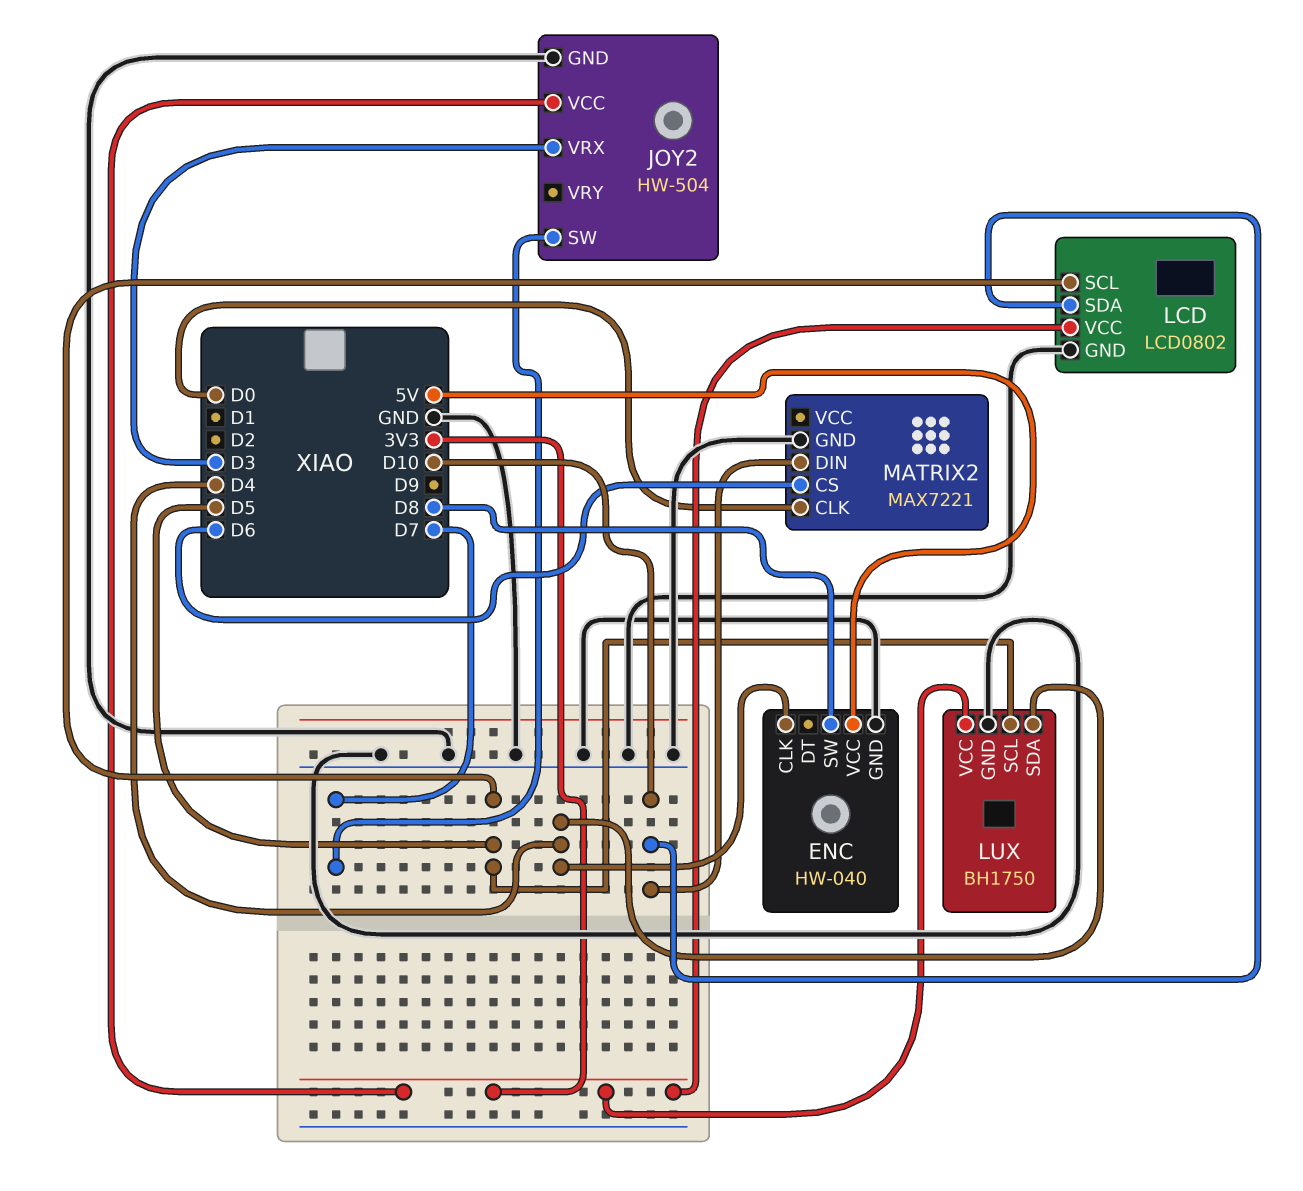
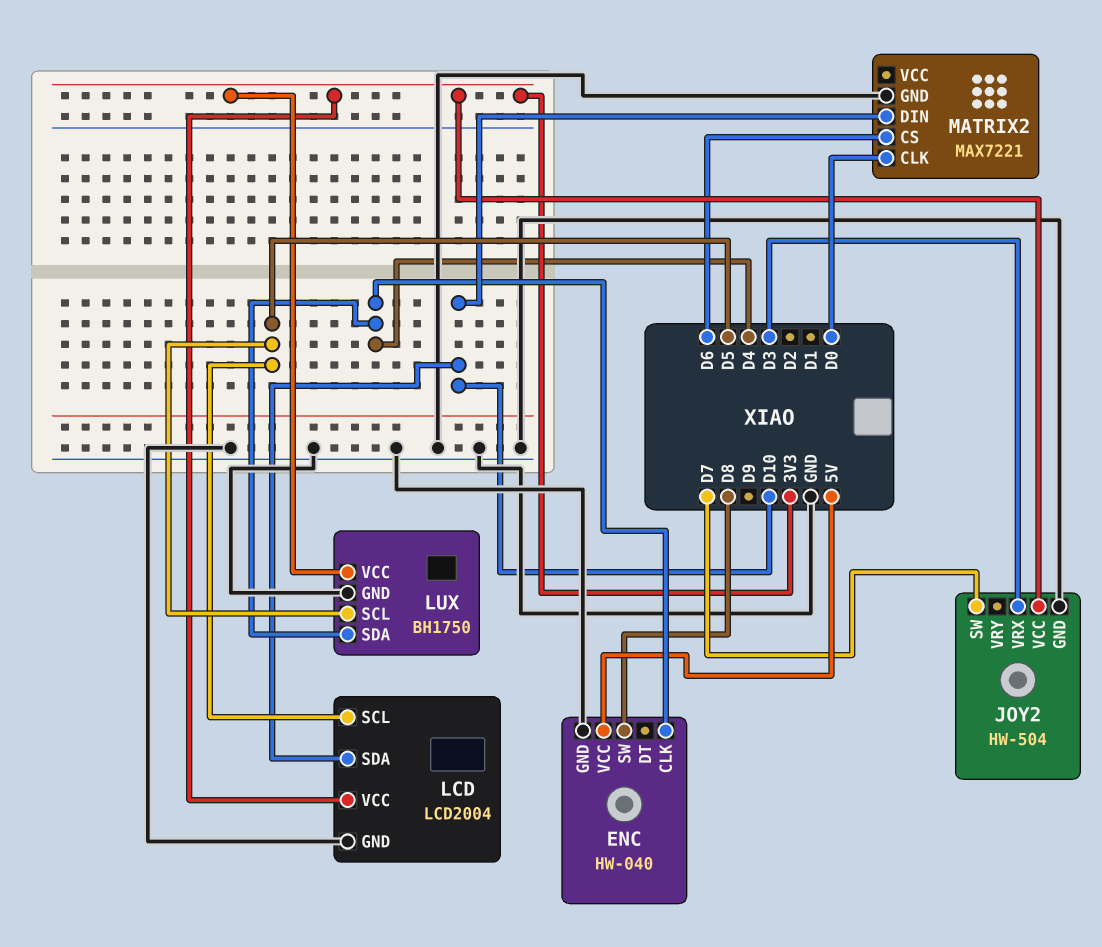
LCD: LCD0802 -> LCD2004

